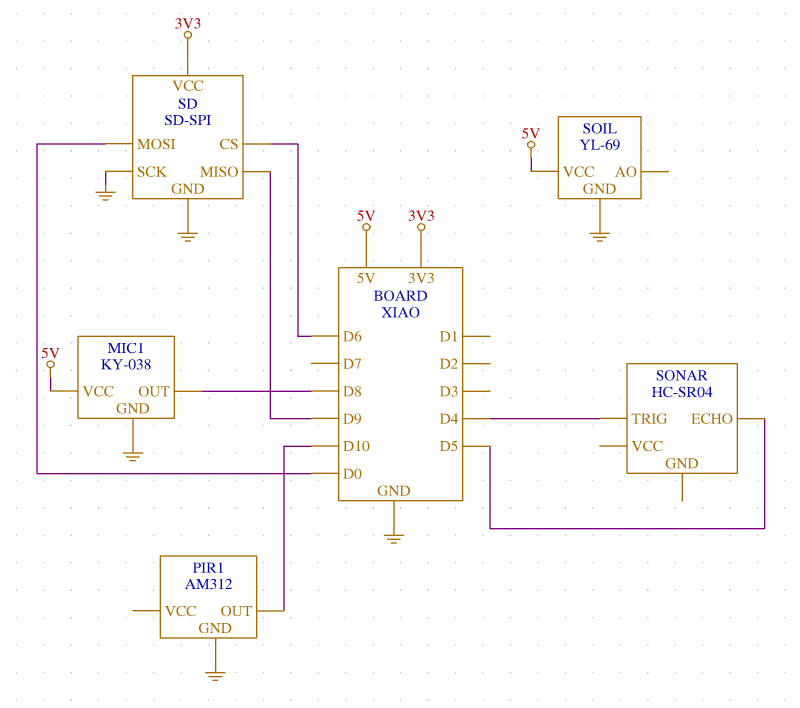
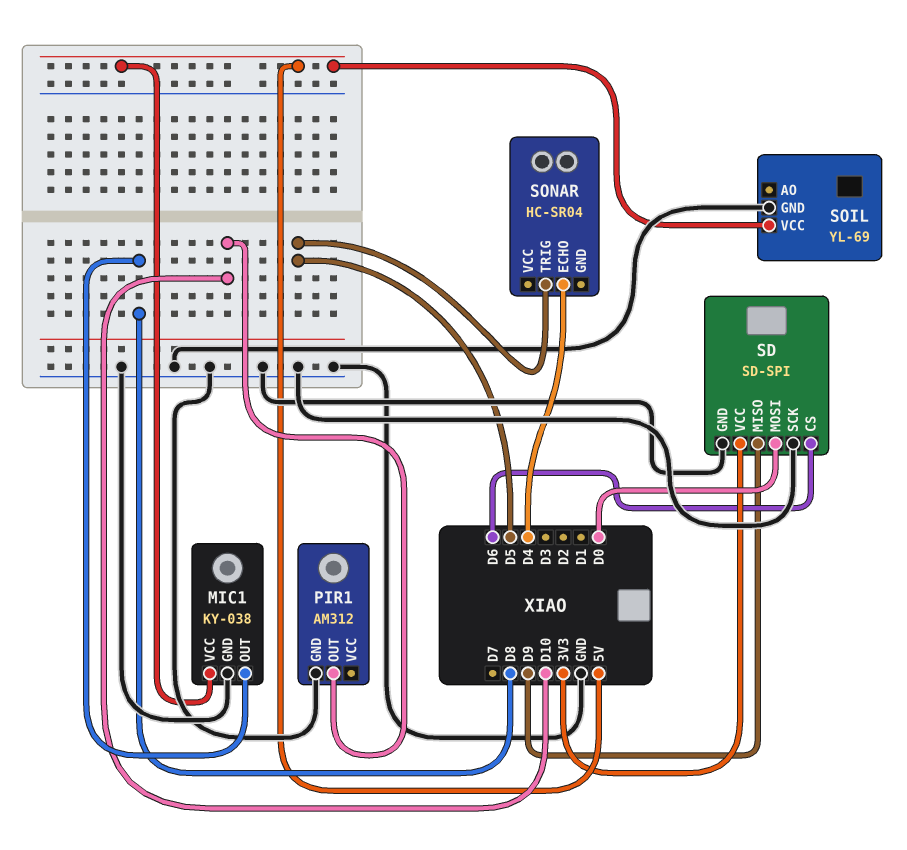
SONAR pin ECHO: D5 -> D4
SONAR pin TRIG: D4 -> D5

